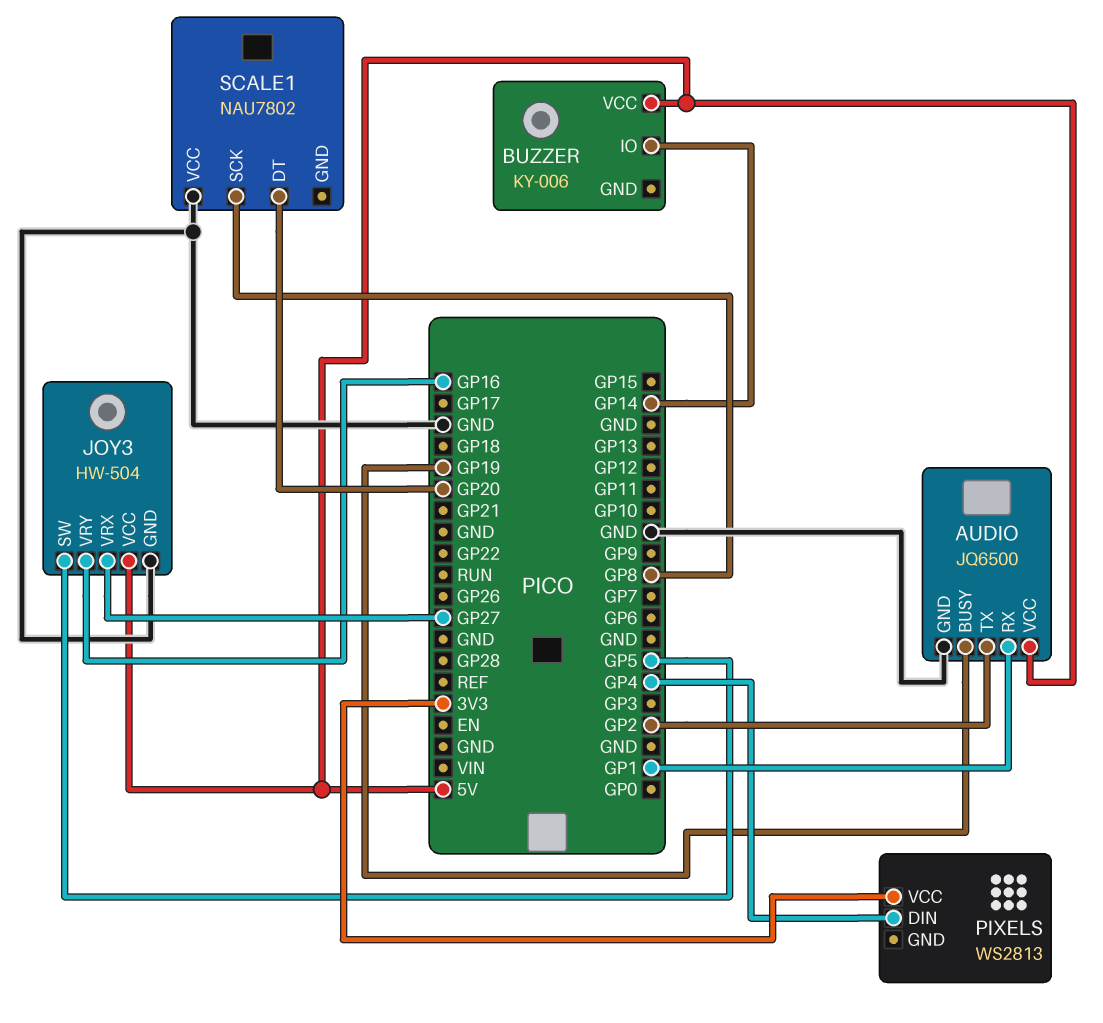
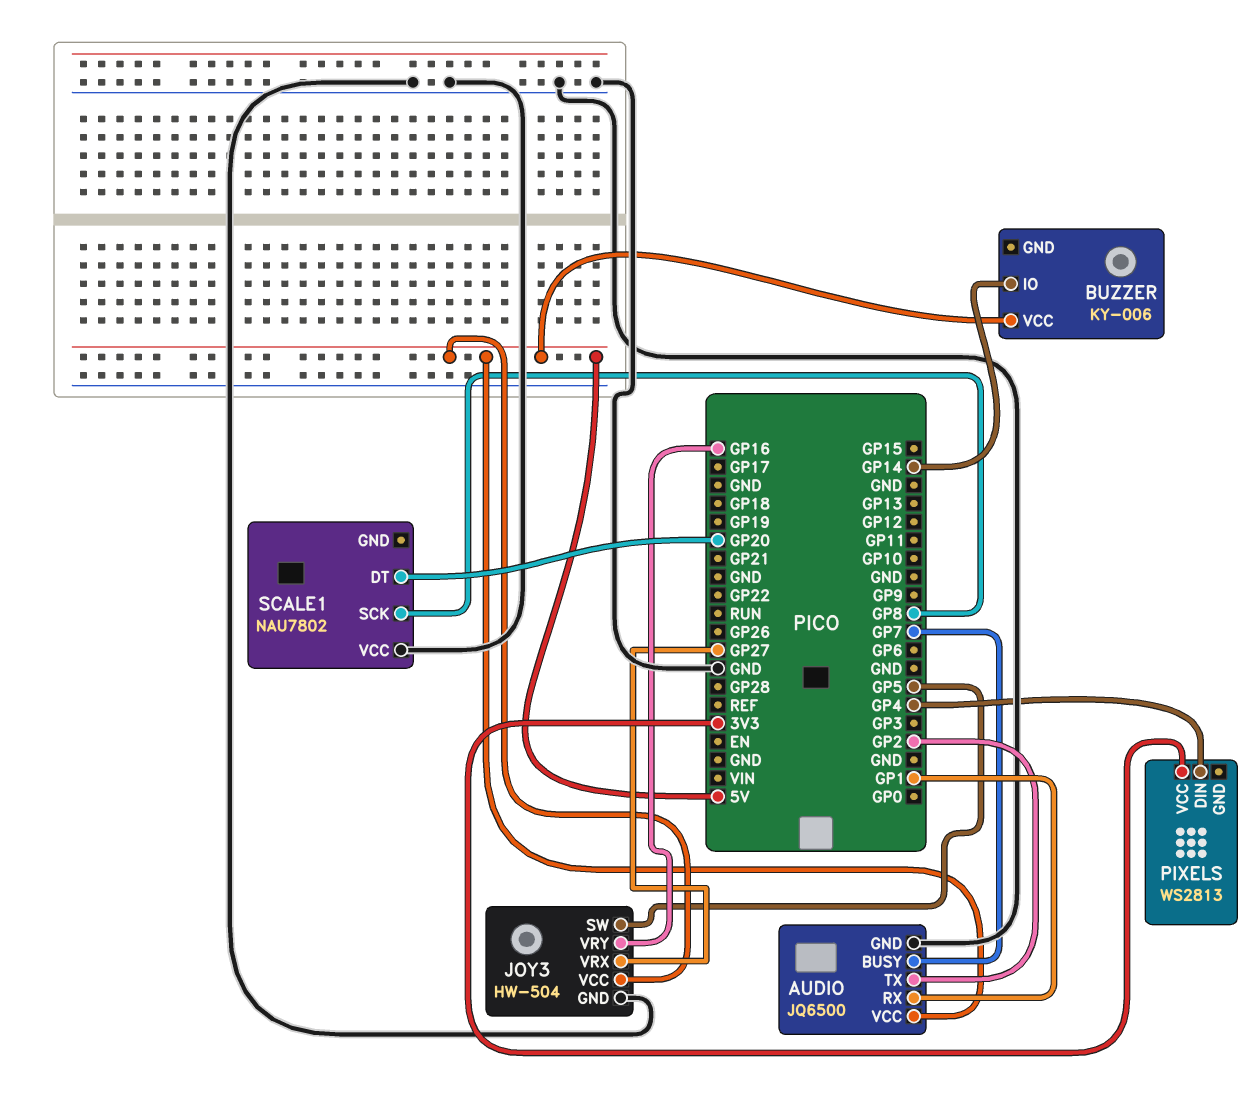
AUDIO pin BUSY: GP19 -> GP7

